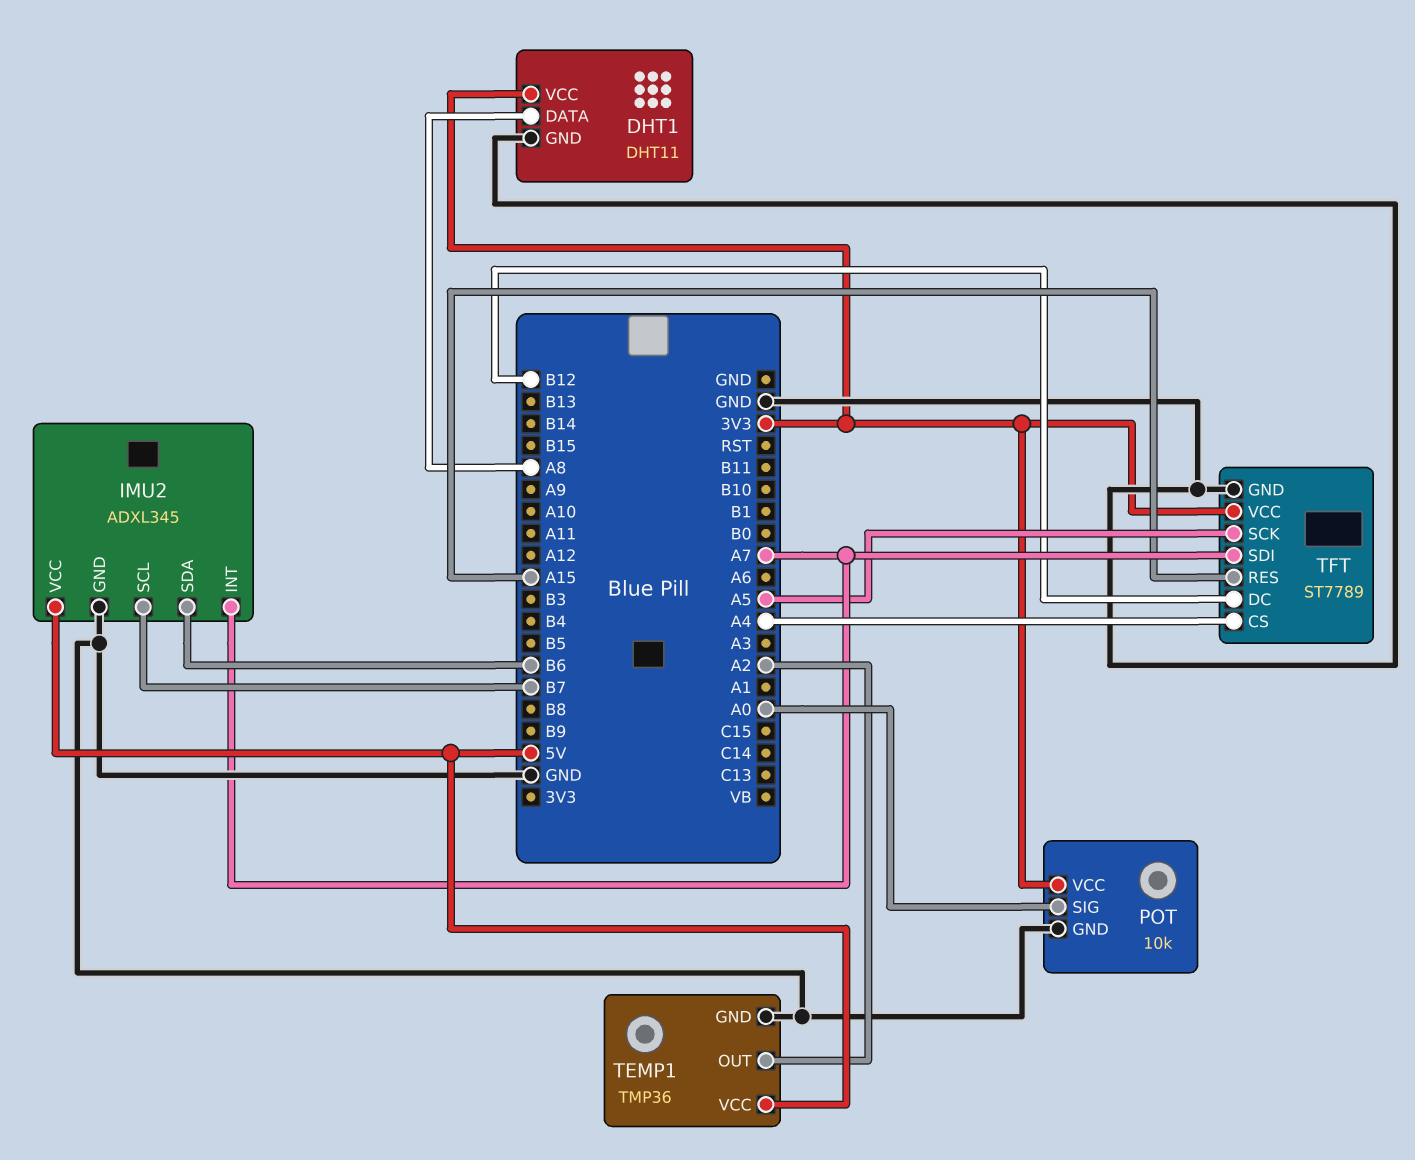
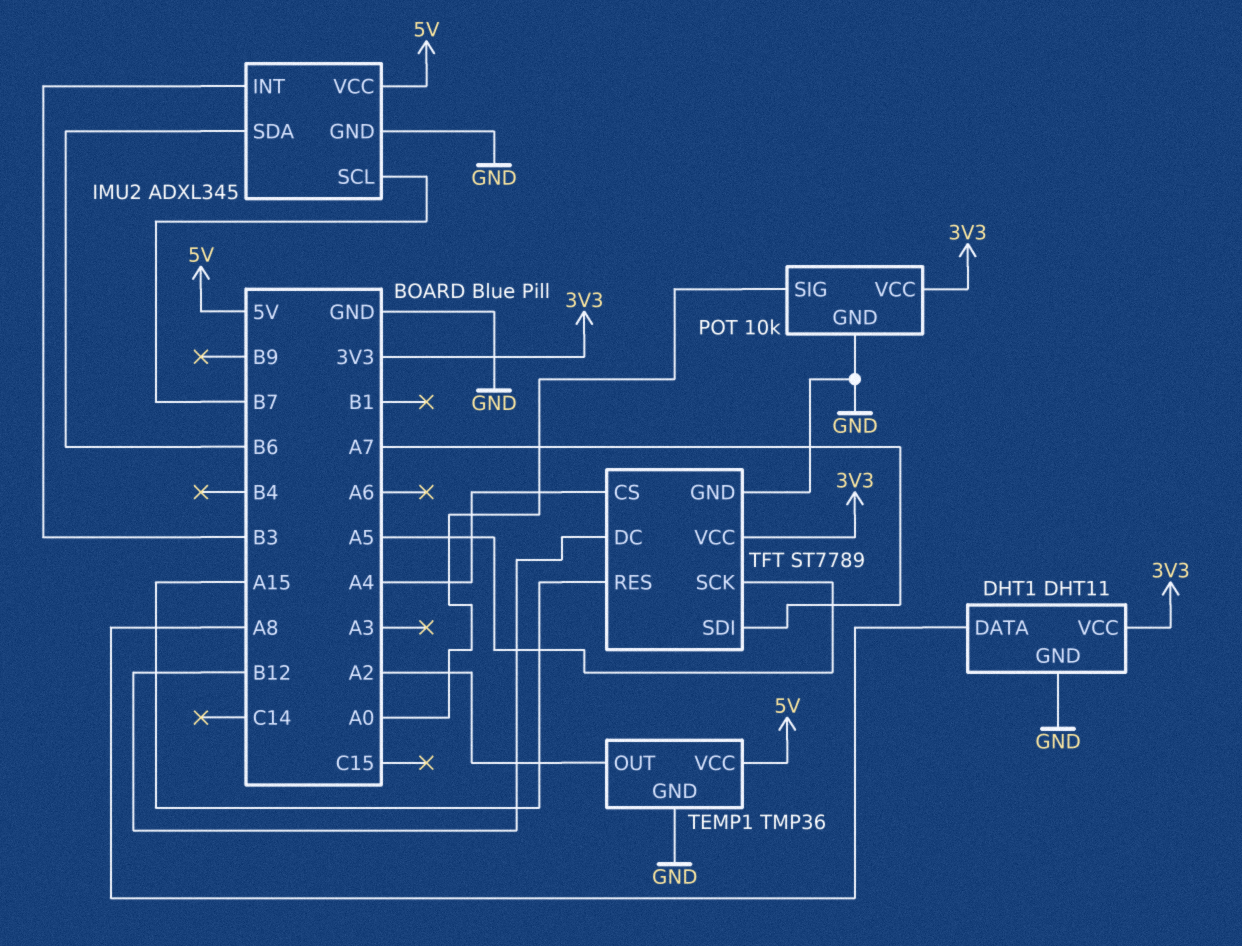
IMU2 pin INT: A7 -> B3

